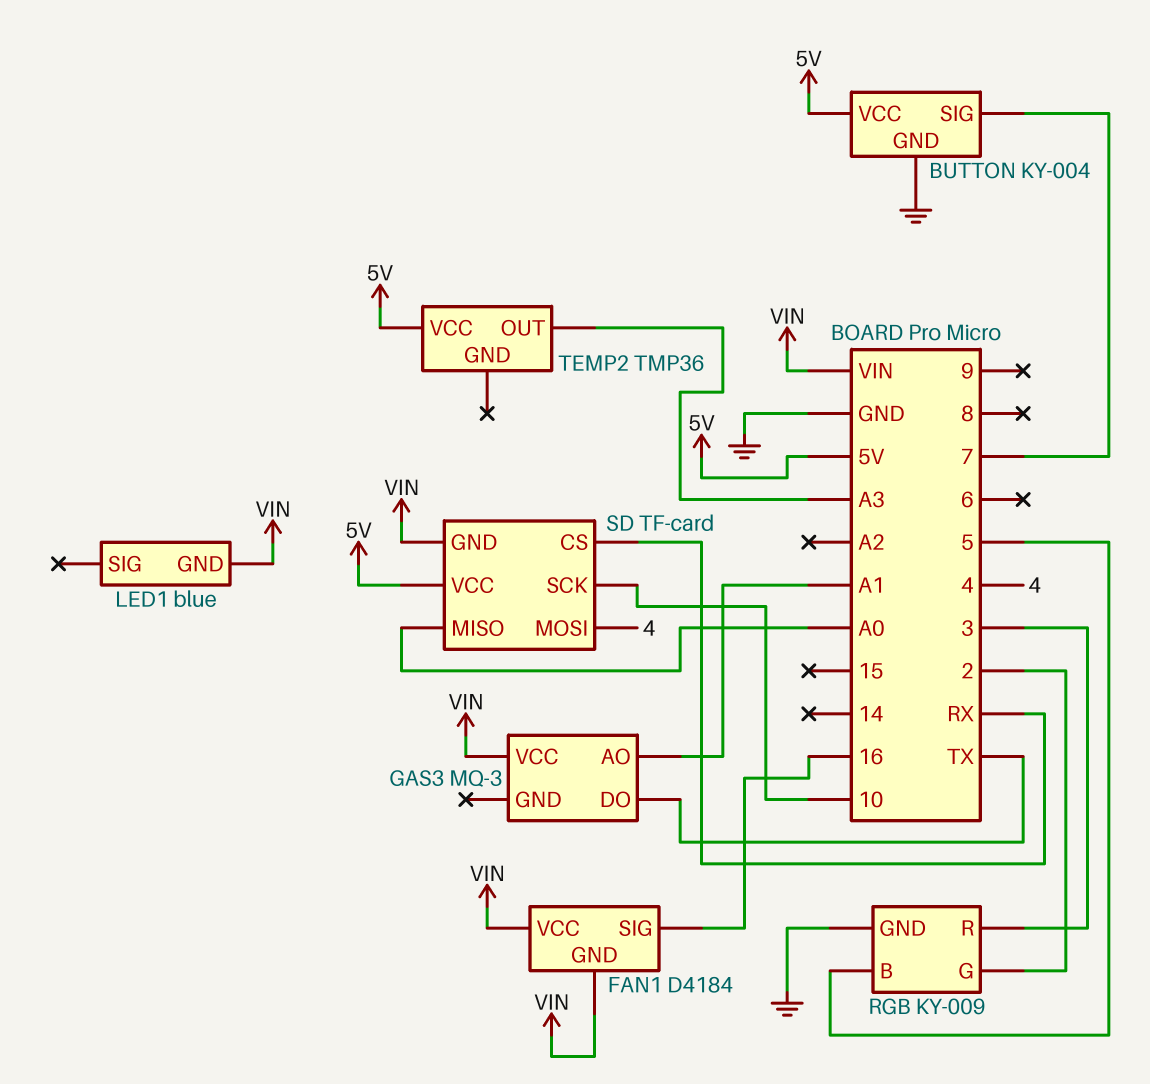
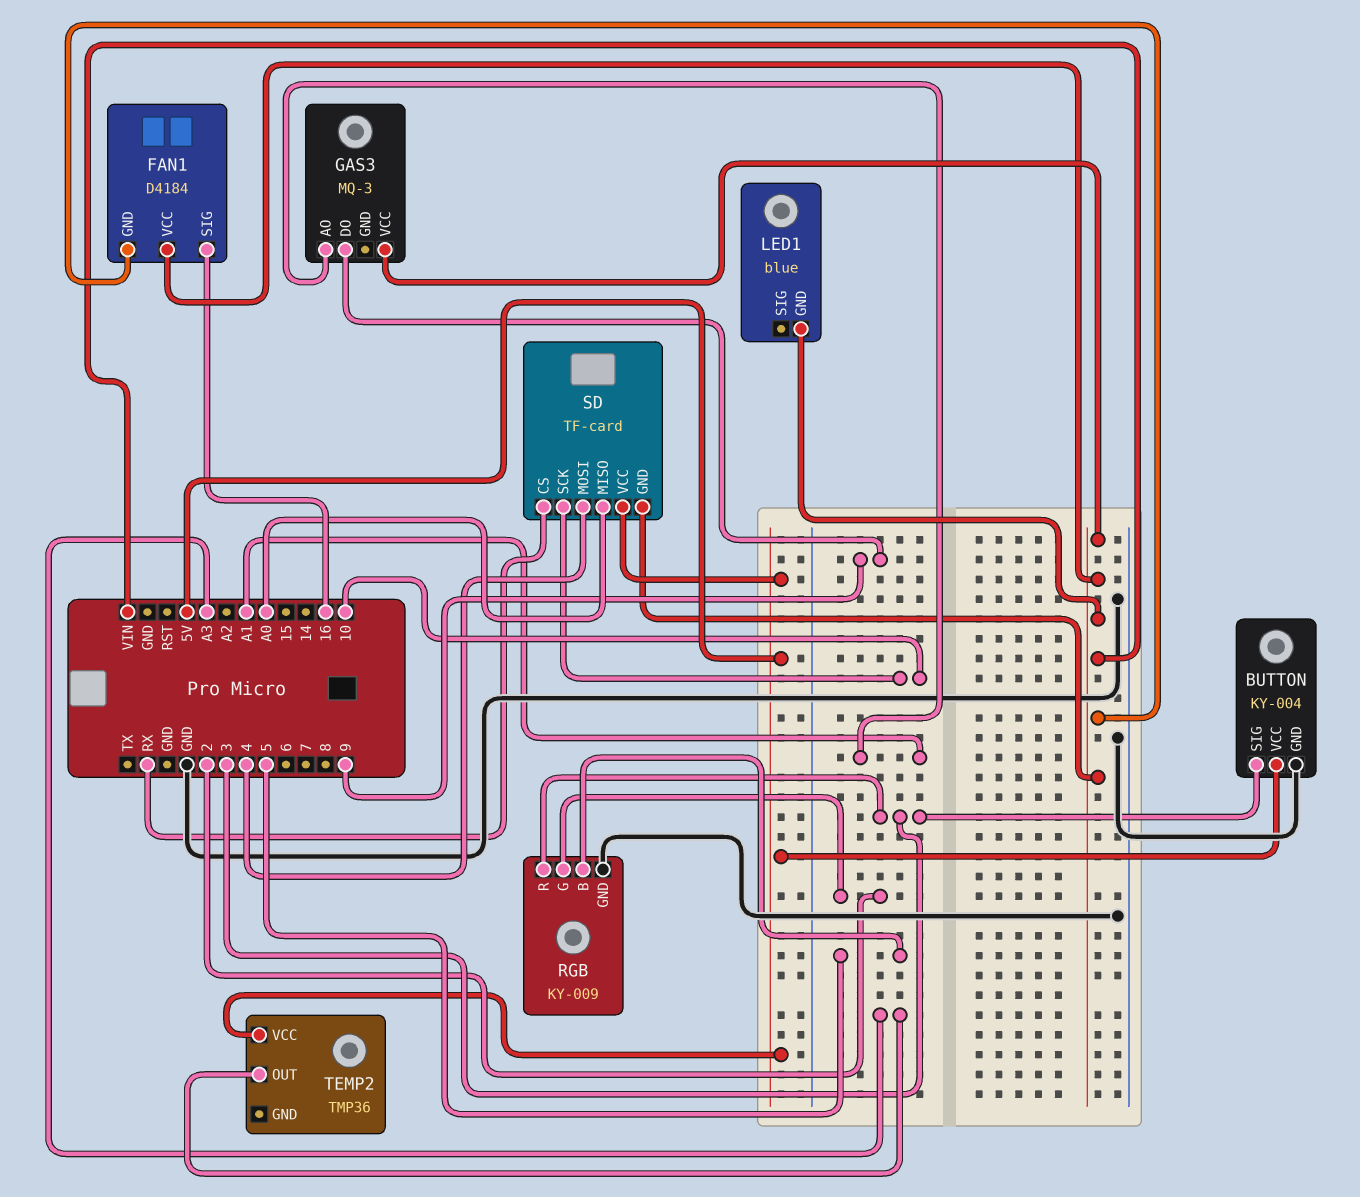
BUTTON pin SIG: 7 -> 3
GAS3 pin DO: TX -> 9

